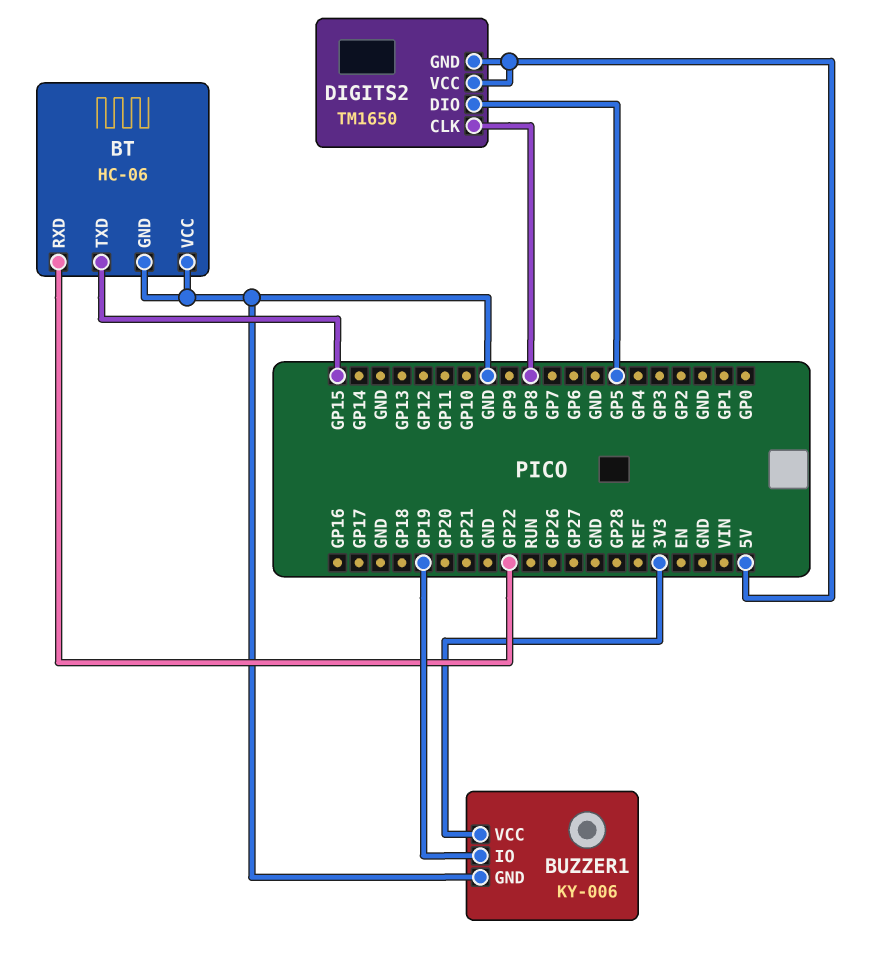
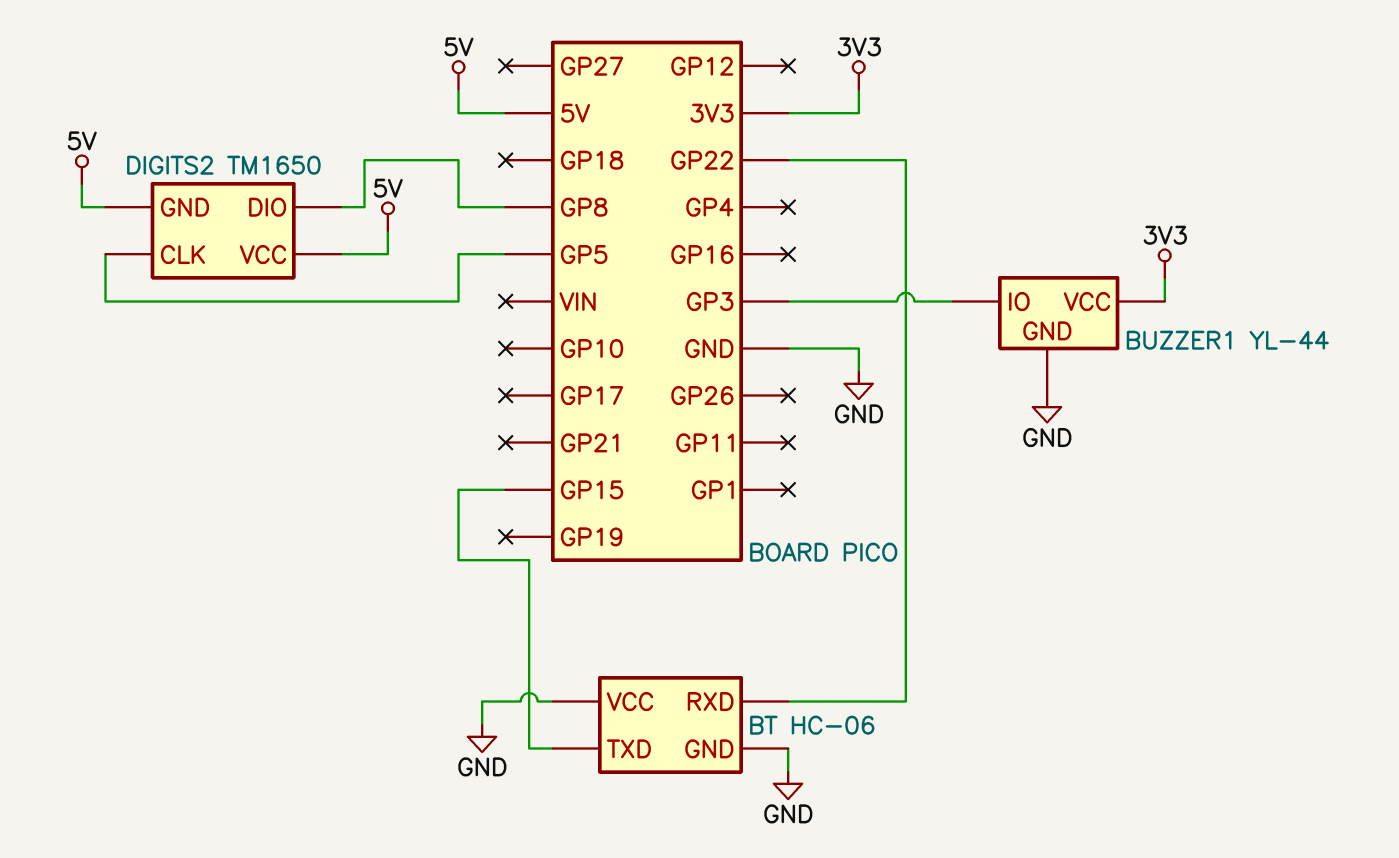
BUZZER1: KY-006 -> YL-44
BUZZER1 pin IO: GP19 -> GP3
DIGITS2 pin CLK: GP8 -> GP5
DIGITS2 pin DIO: GP5 -> GP8

